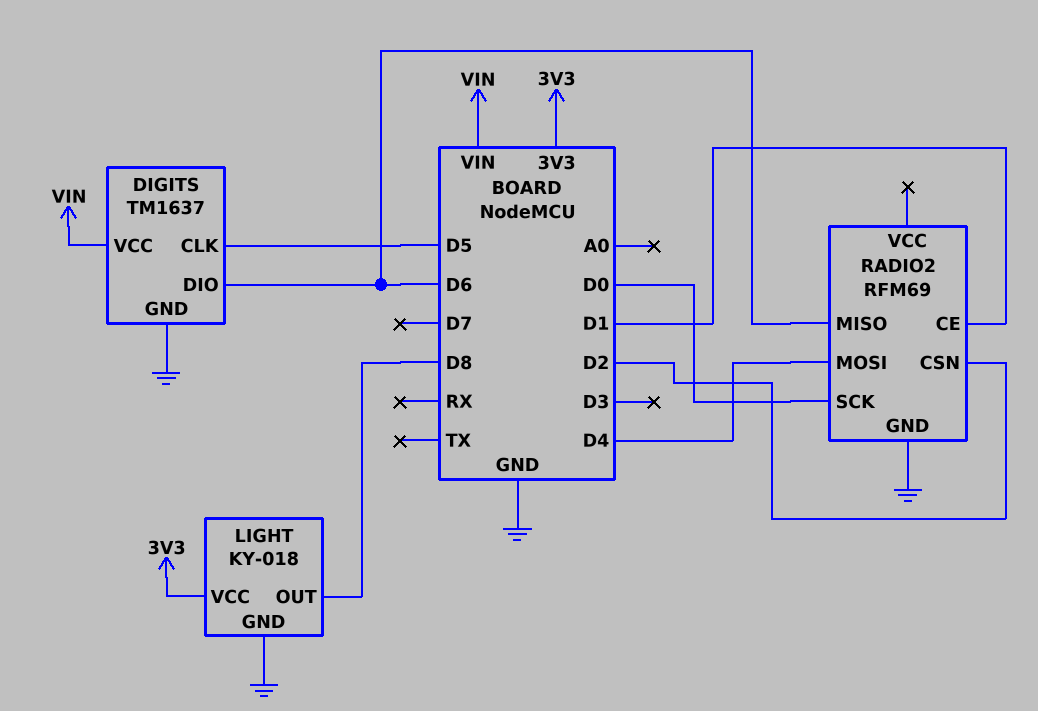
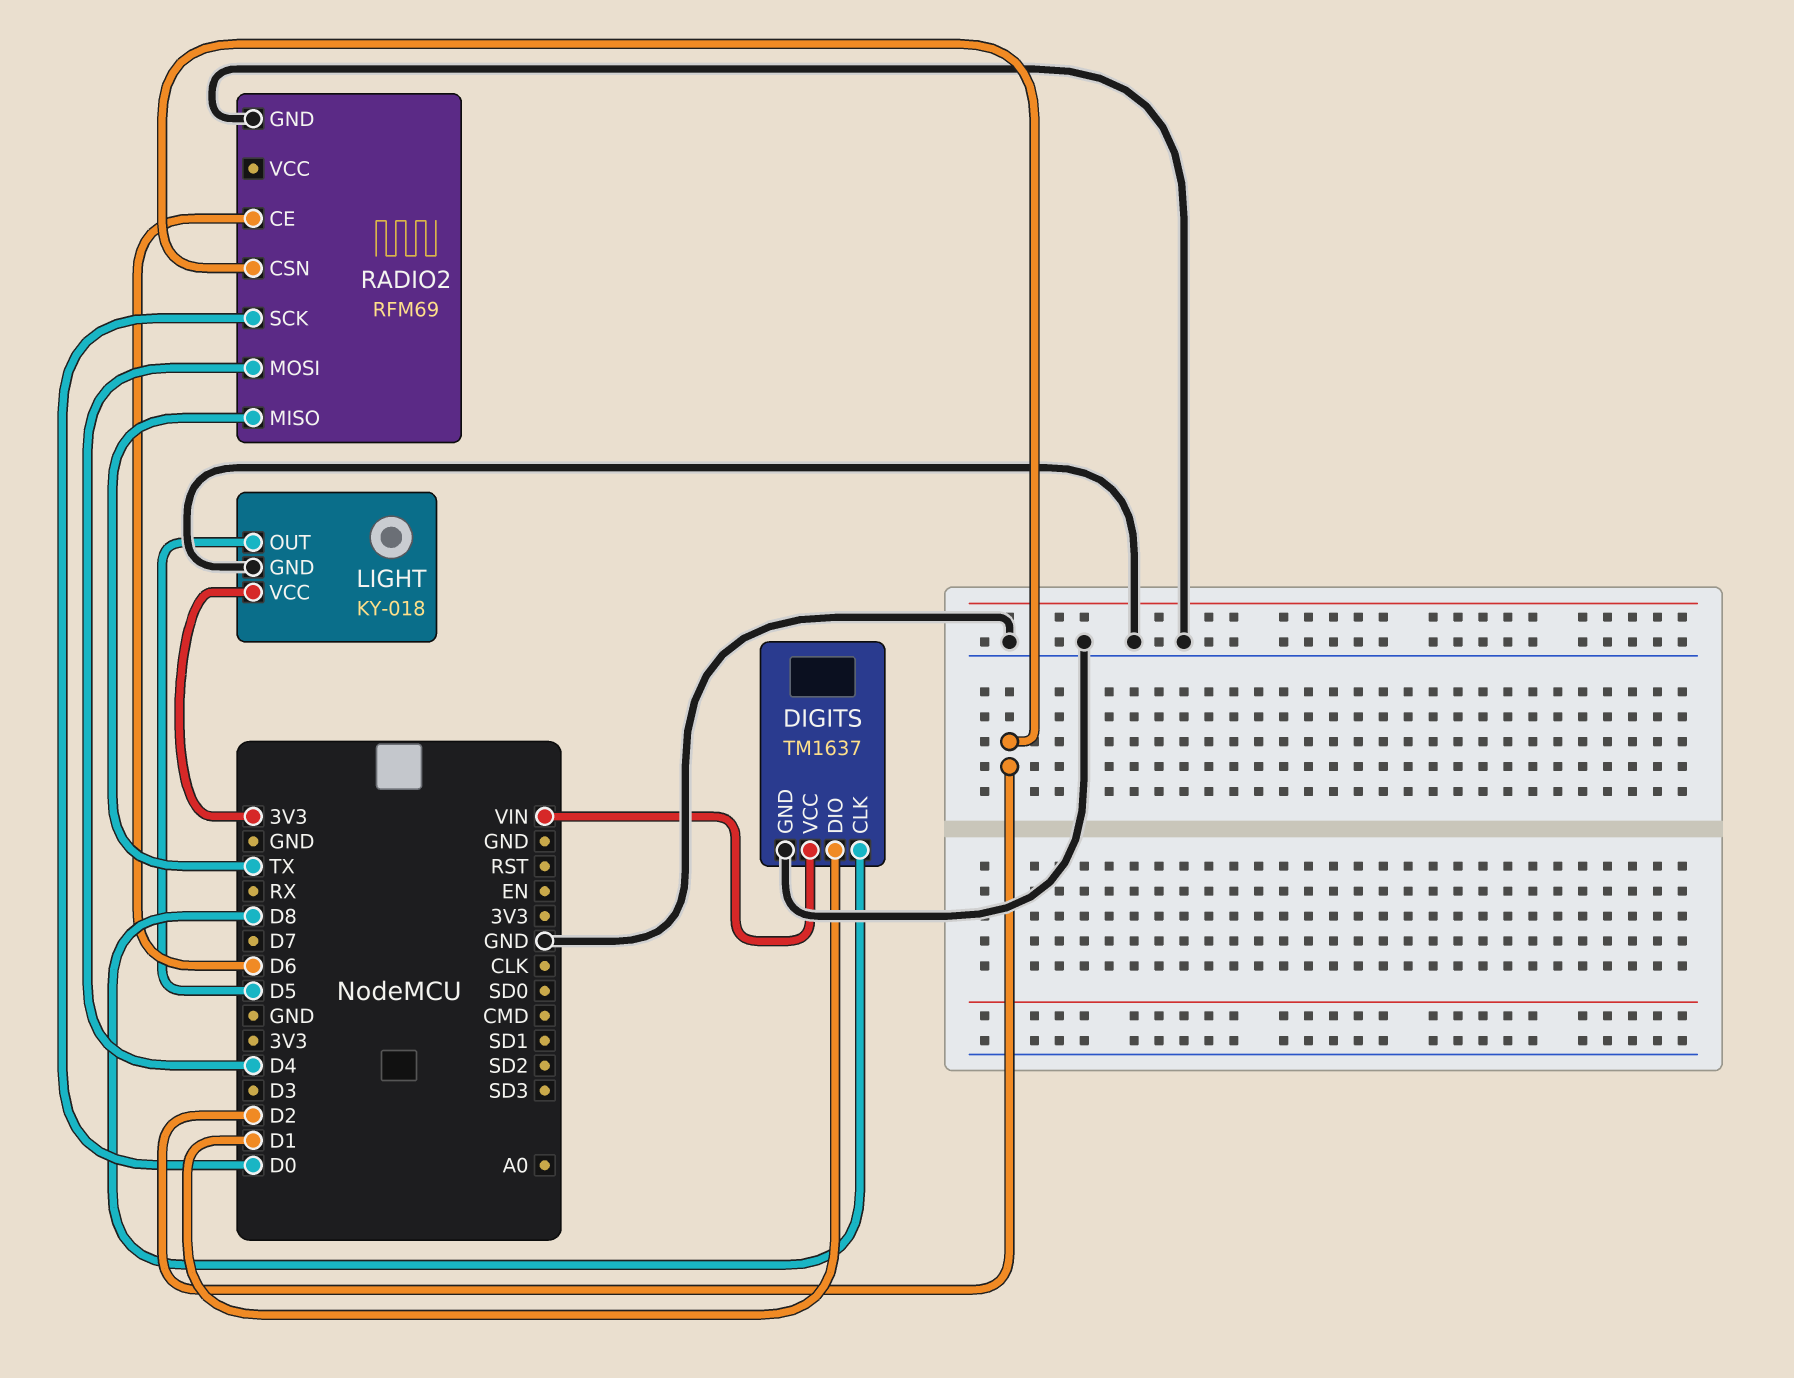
DIGITS pin CLK: D5 -> D8
DIGITS pin DIO: D6 -> D1
LIGHT pin OUT: D8 -> D5
RADIO2 pin CE: D1 -> D6
RADIO2 pin MISO: D6 -> TX

